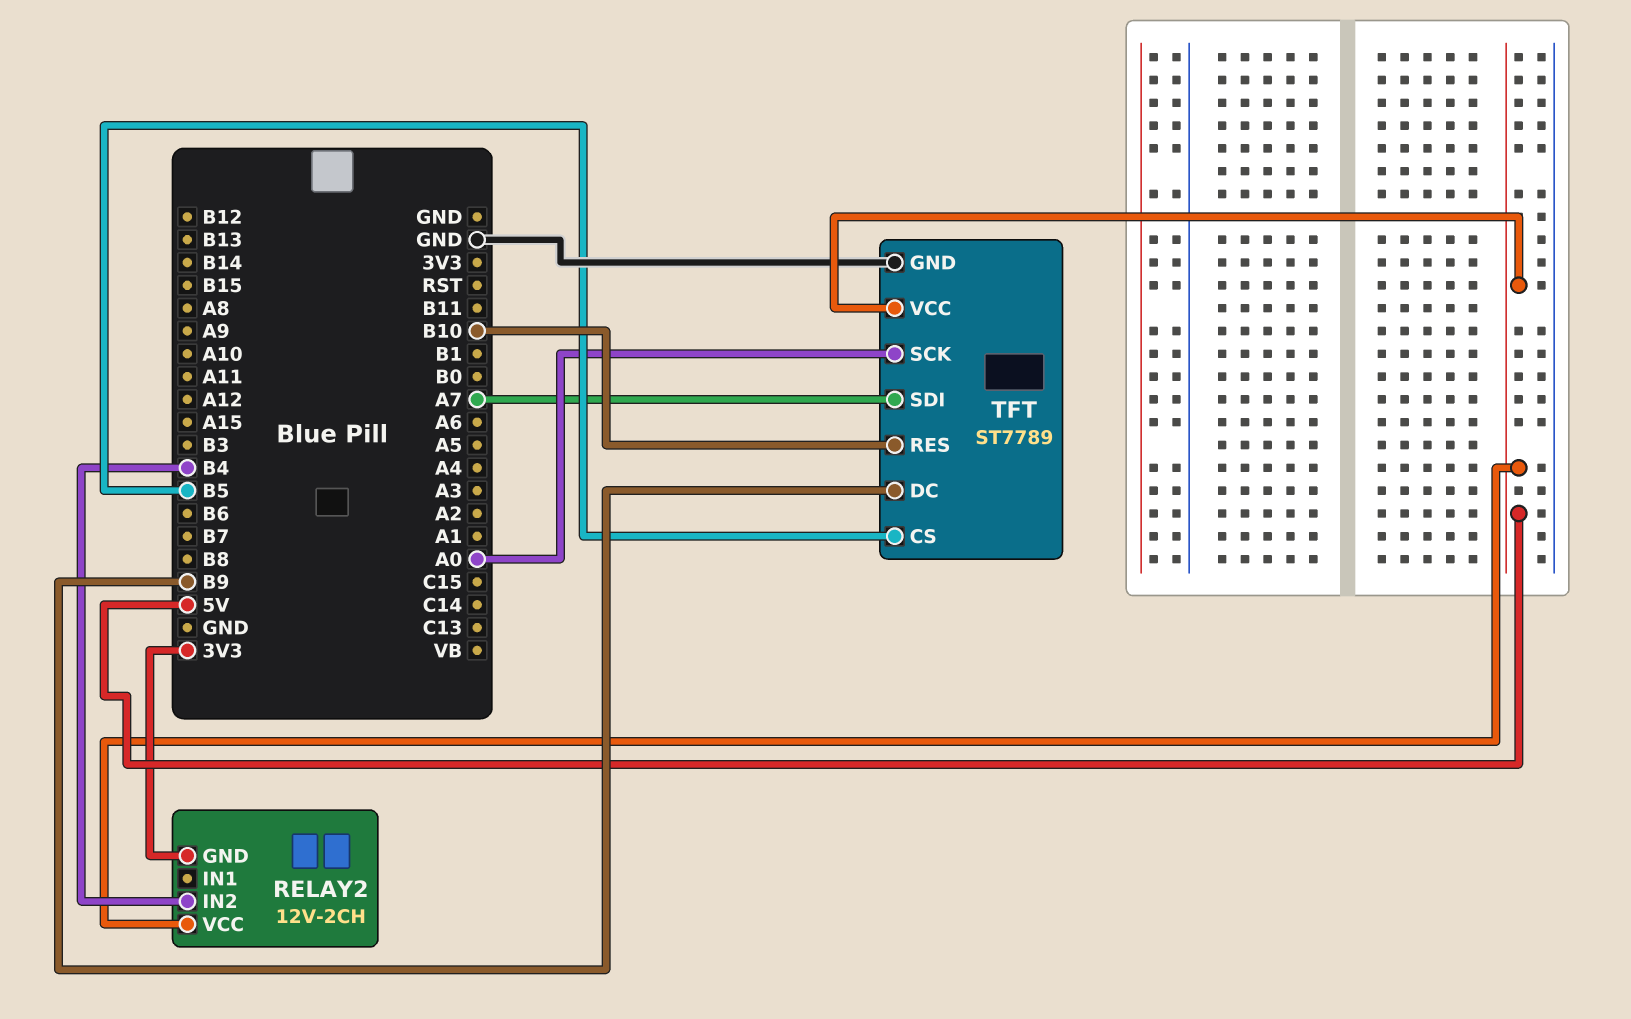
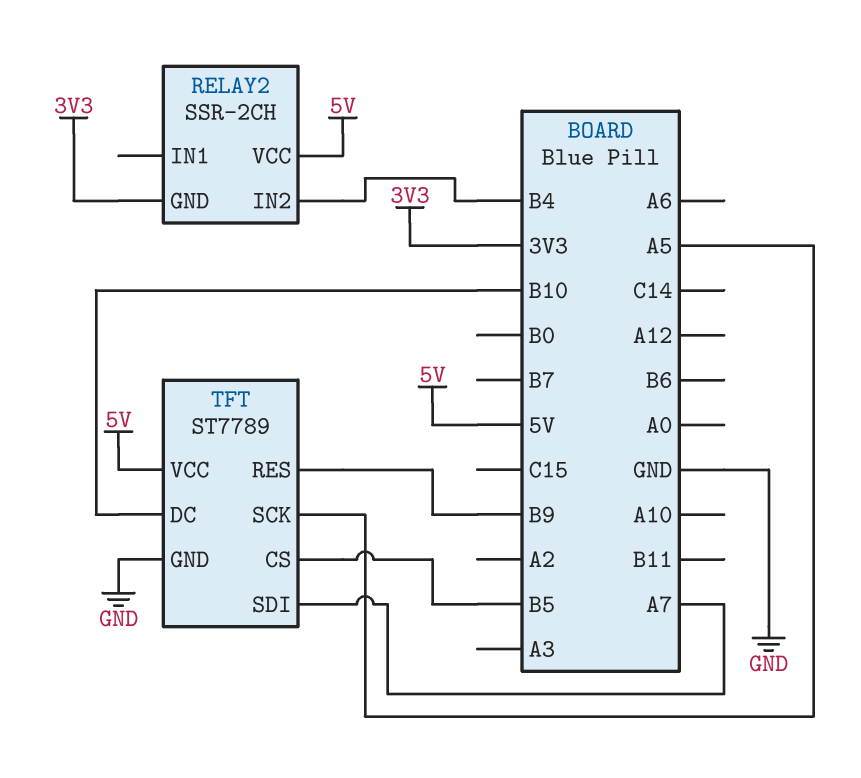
RELAY2: 12V-2CH -> SSR-2CH
TFT pin DC: B9 -> B10
TFT pin RES: B10 -> B9
TFT pin SCK: A0 -> A5

